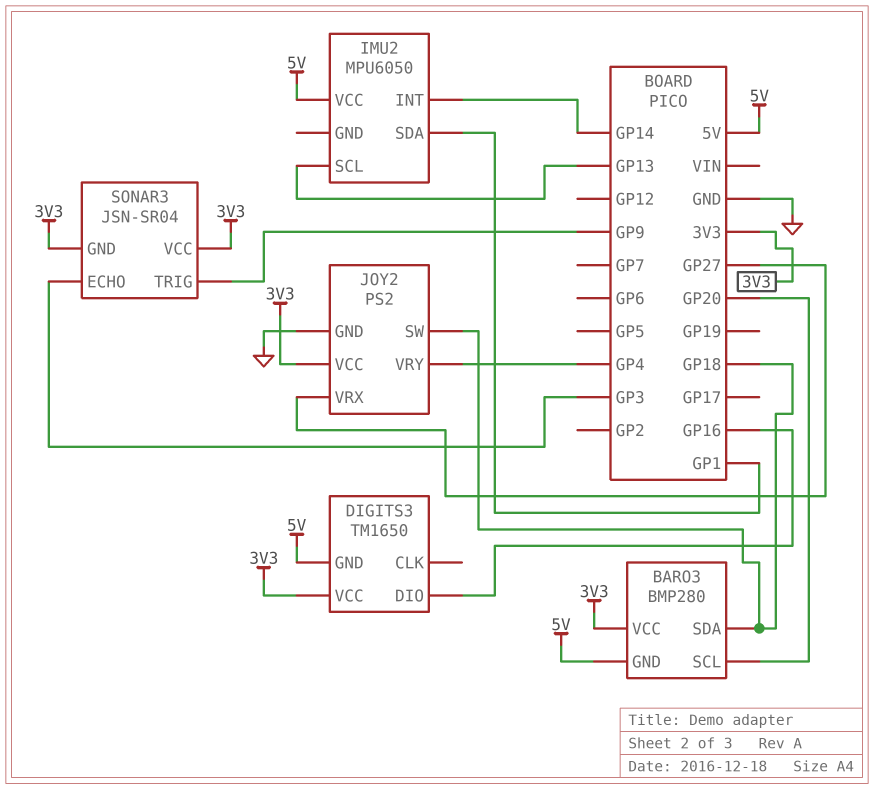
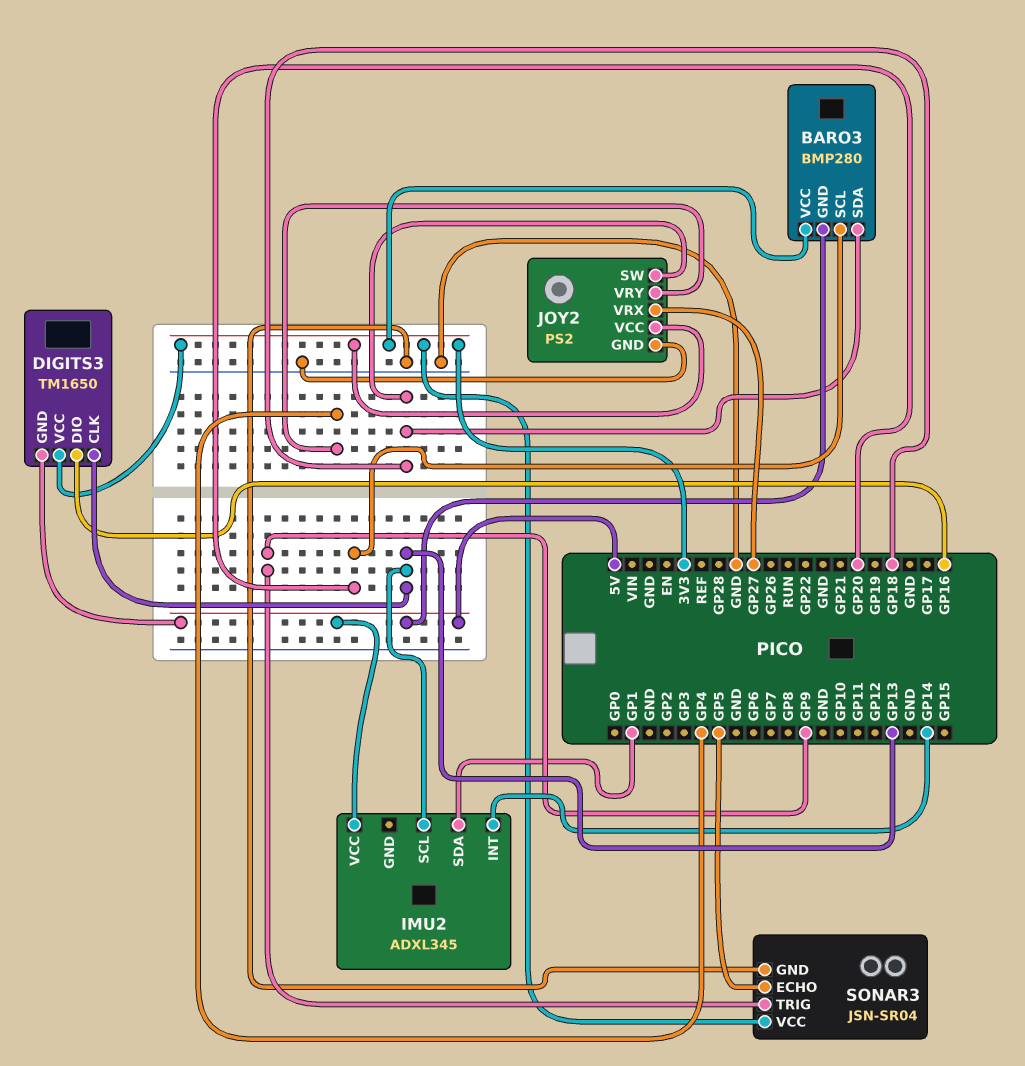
DIGITS3 pin CLK: none -> GP13
IMU2: MPU6050 -> ADXL345
SONAR3 pin ECHO: GP3 -> GP5
SONAR3 pin GND: 3V3 -> GND

